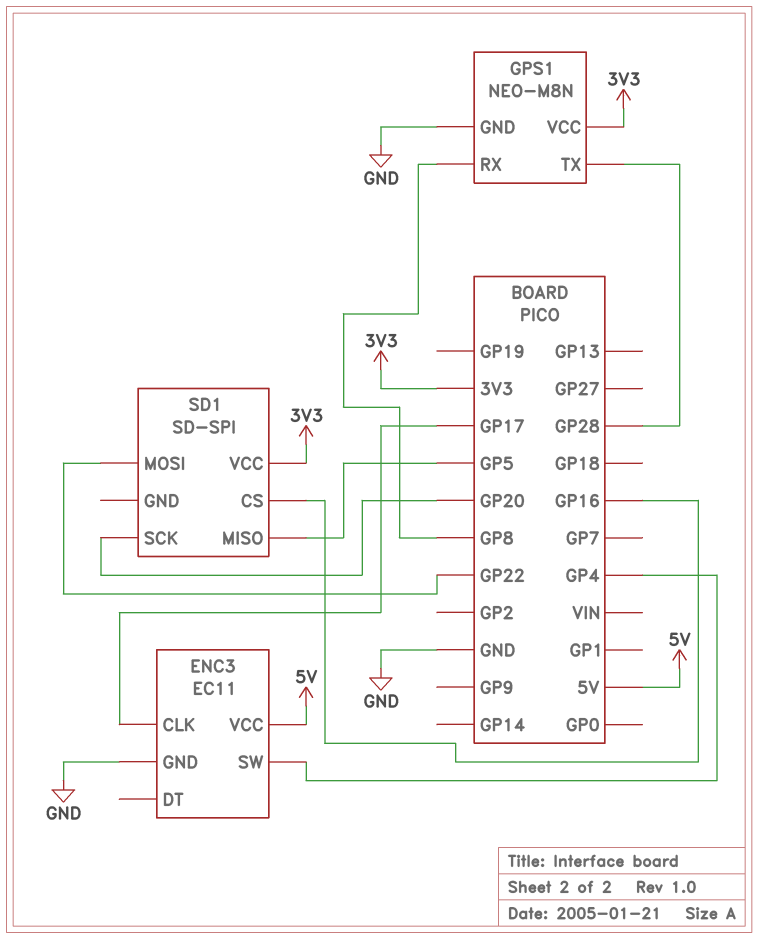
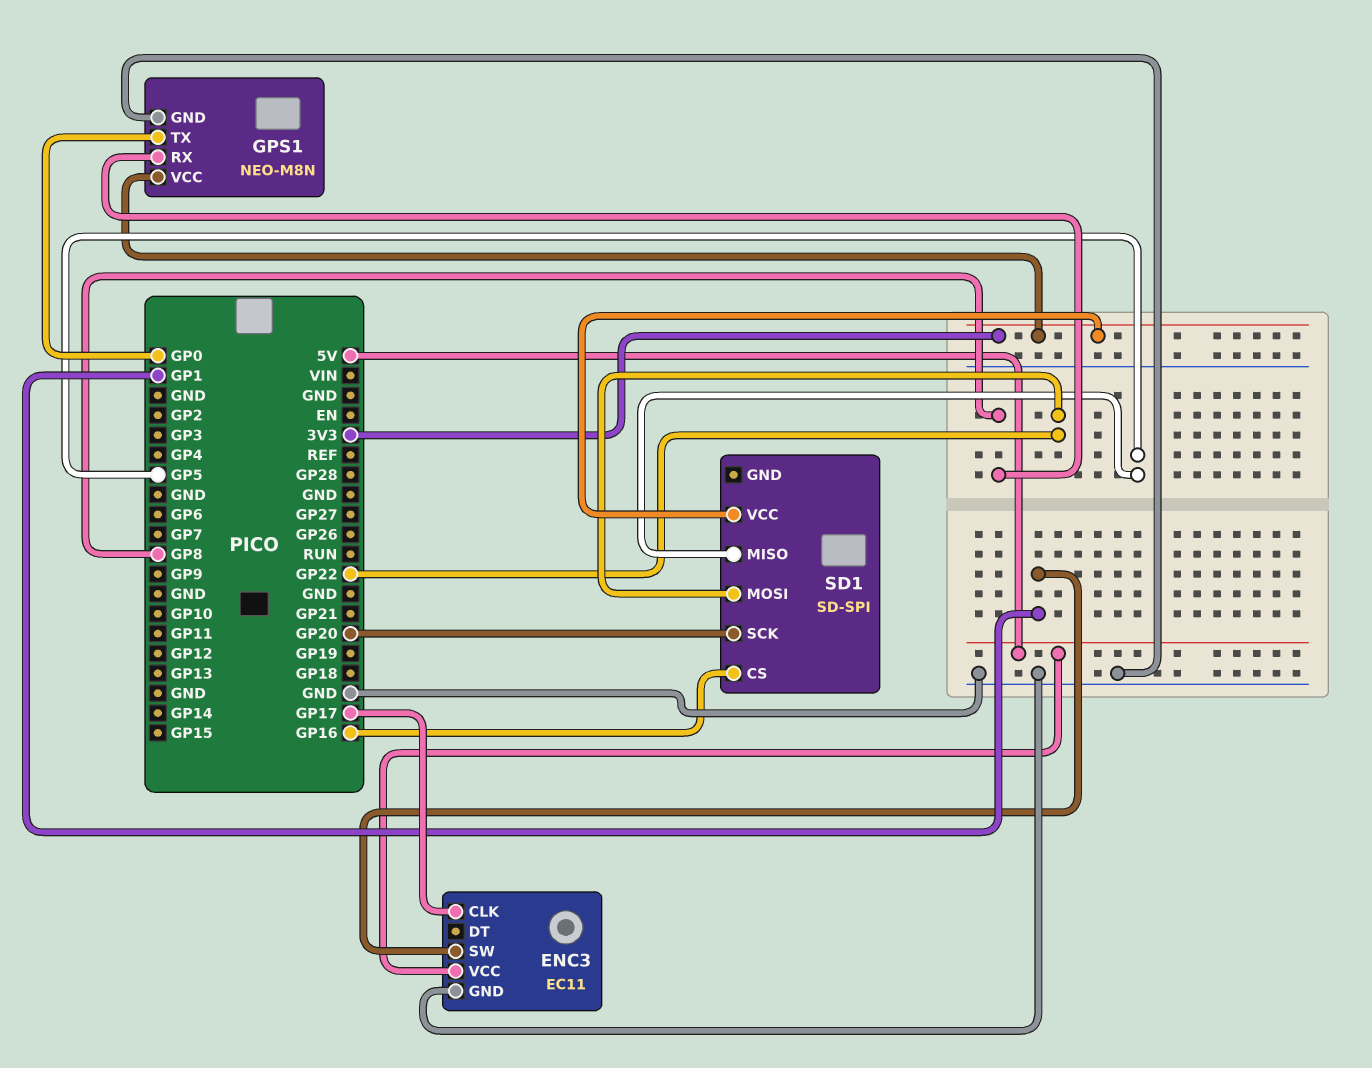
ENC3 pin SW: GP4 -> GP1
GPS1 pin TX: GP28 -> GP0

